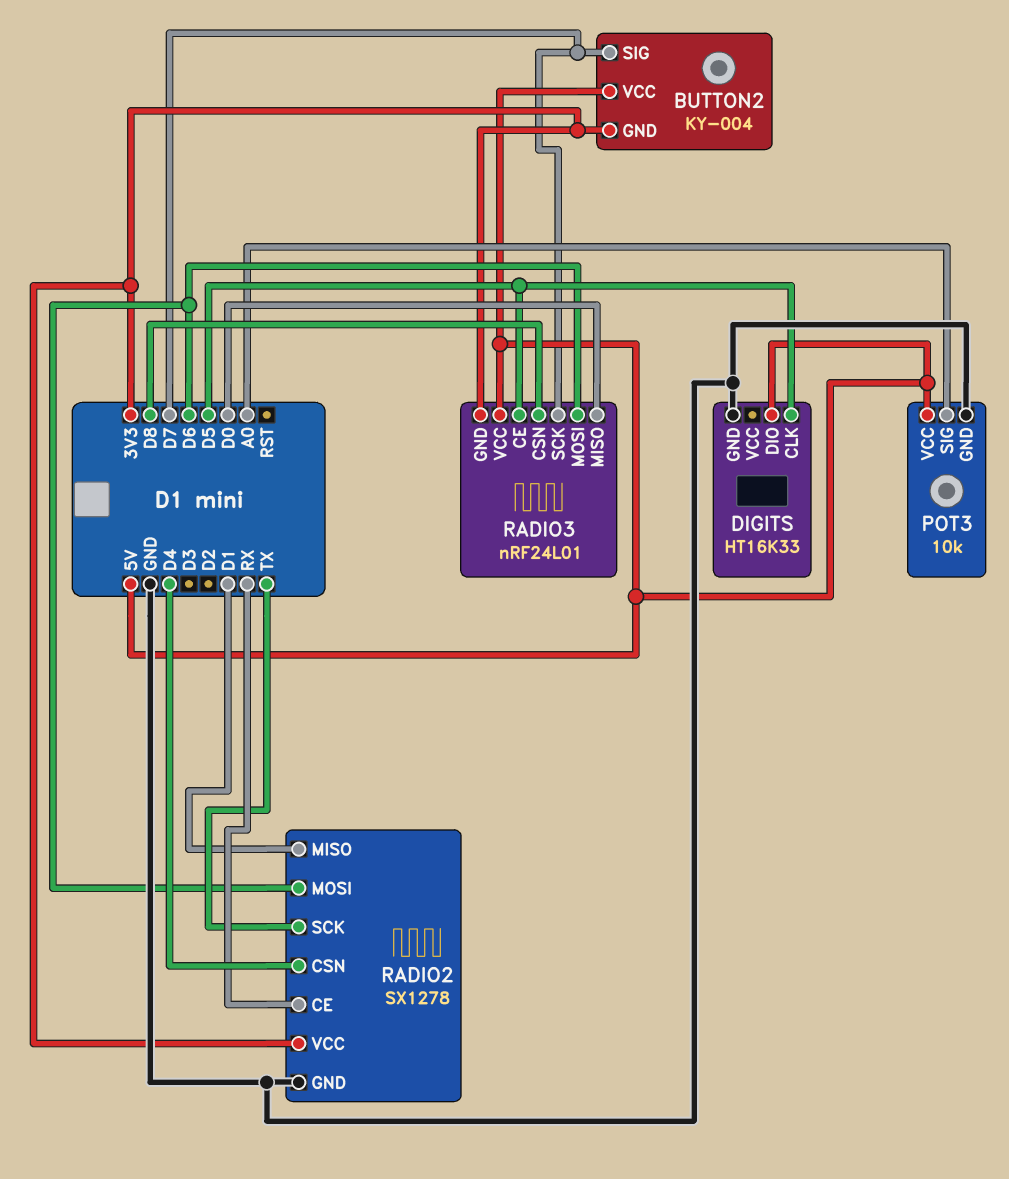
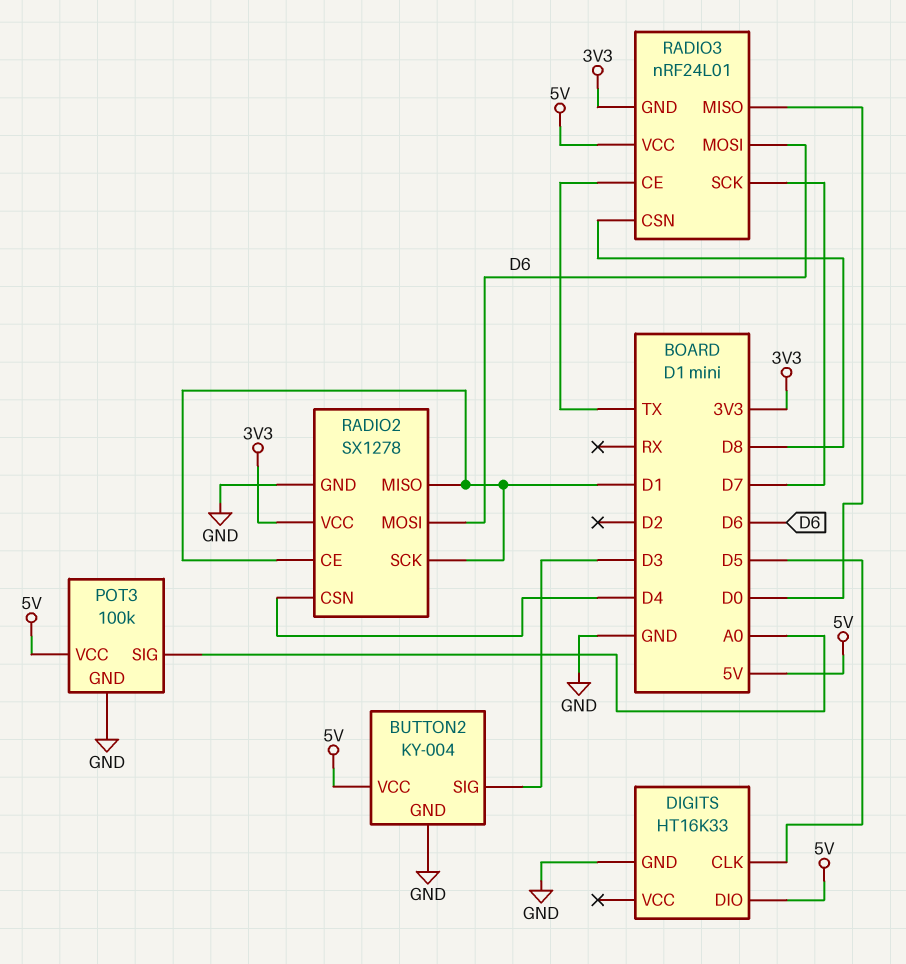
BUTTON2 pin GND: 3V3 -> GND
BUTTON2 pin SIG: D7 -> D3
POT3: 10k -> 100k
RADIO2 pin CE: RX -> D1
RADIO2 pin SCK: TX -> D1
RADIO3 pin CE: D5 -> TX

